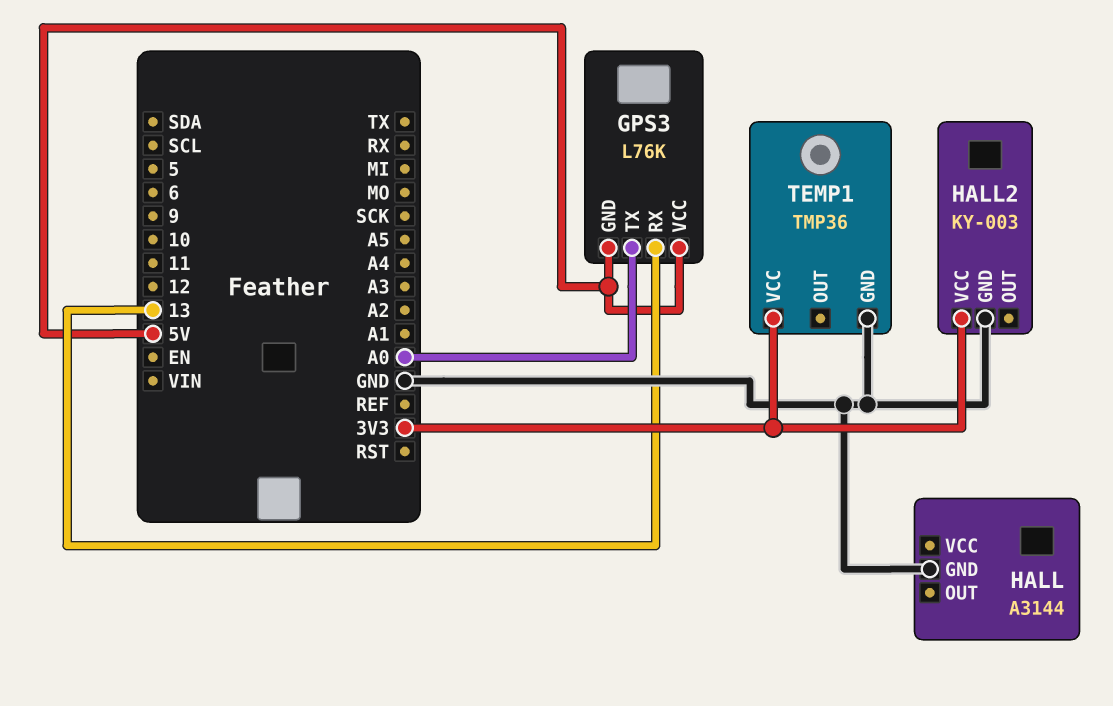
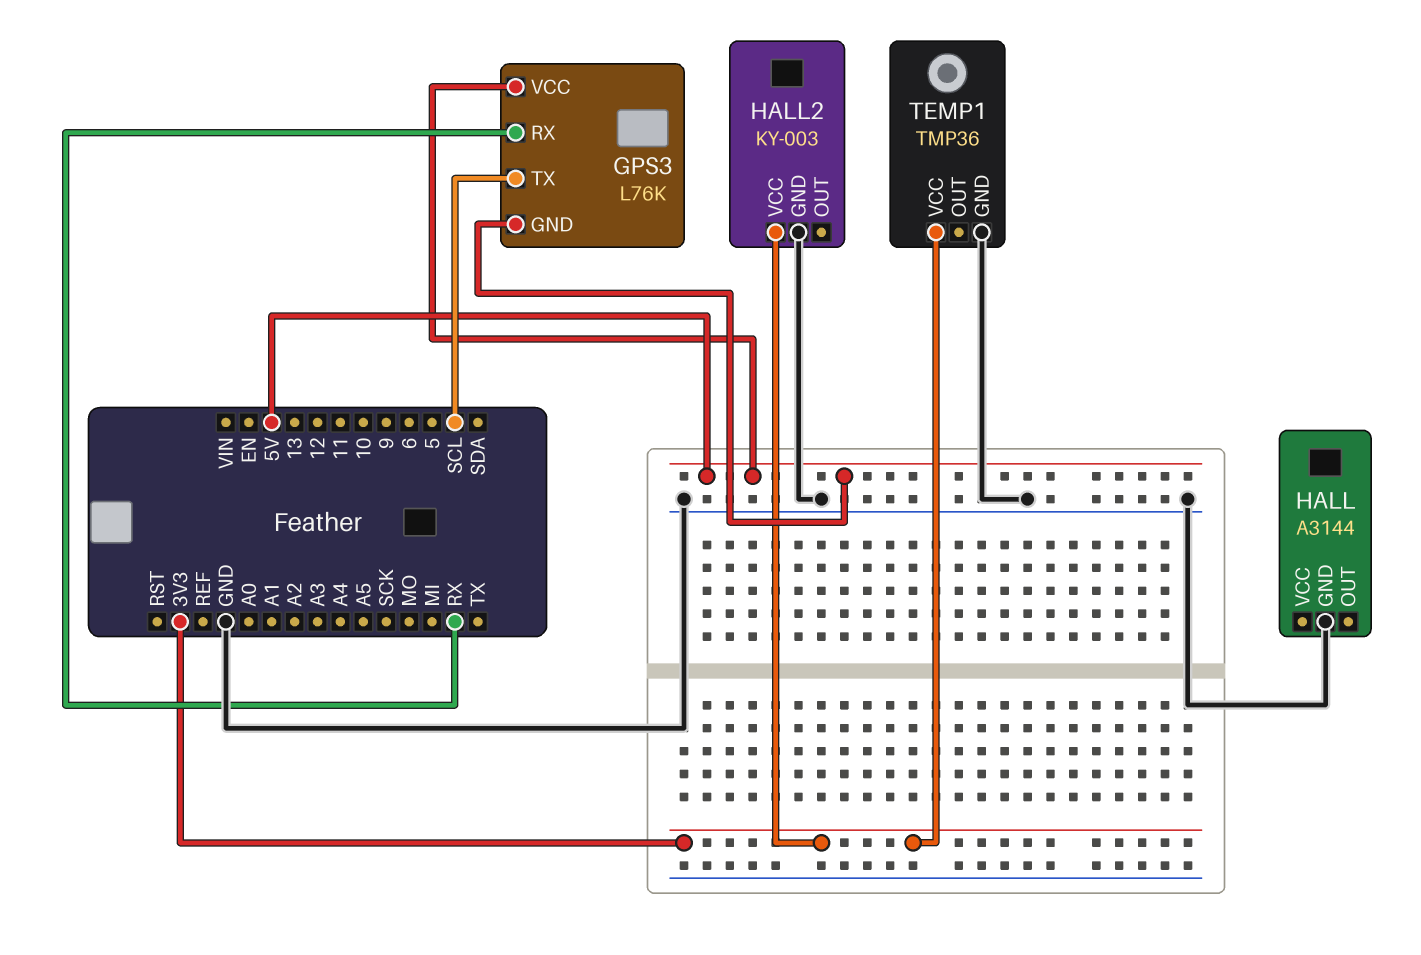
GPS3 pin RX: 13 -> RX
GPS3 pin TX: A0 -> SCL

